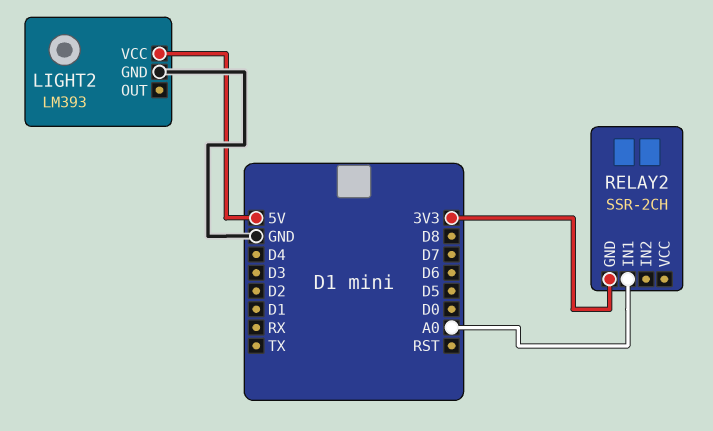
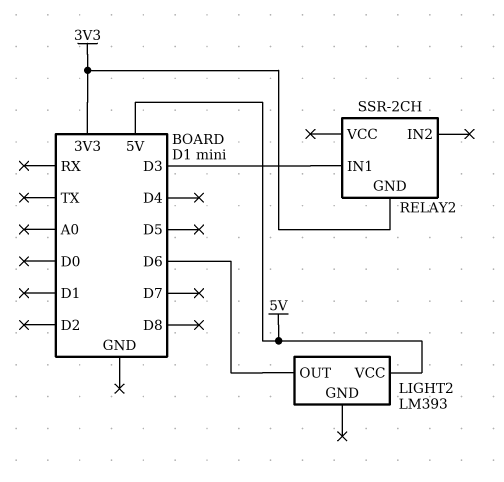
LIGHT2 pin GND: GND -> none
LIGHT2 pin OUT: none -> D6
RELAY2 pin IN1: A0 -> D3

